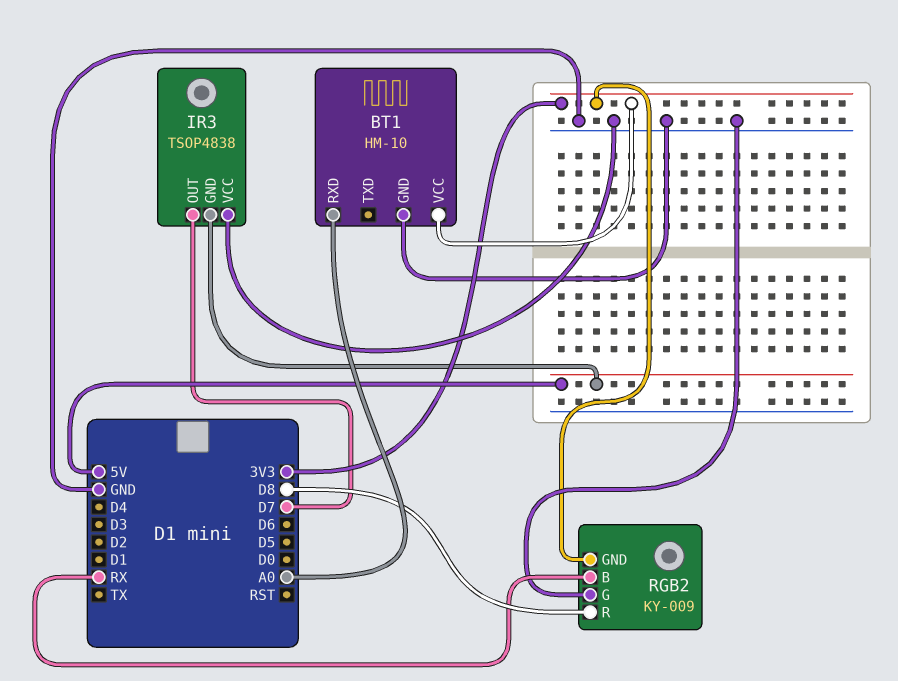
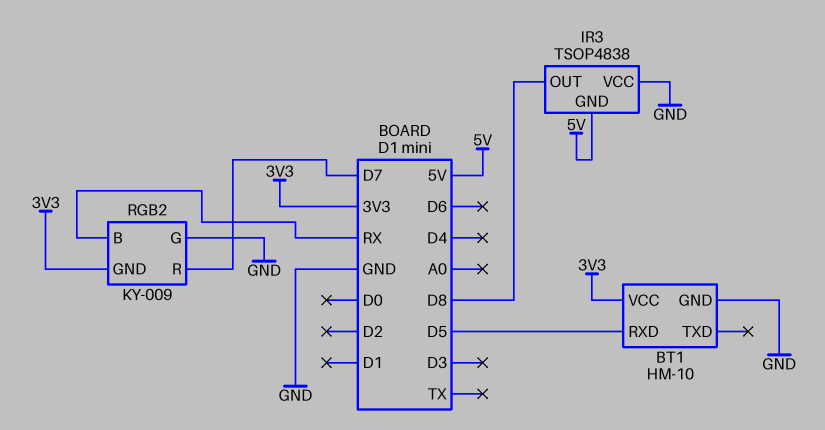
BT1 pin RXD: A0 -> D5
IR3 pin OUT: D7 -> D8
RGB2 pin R: D8 -> D7

